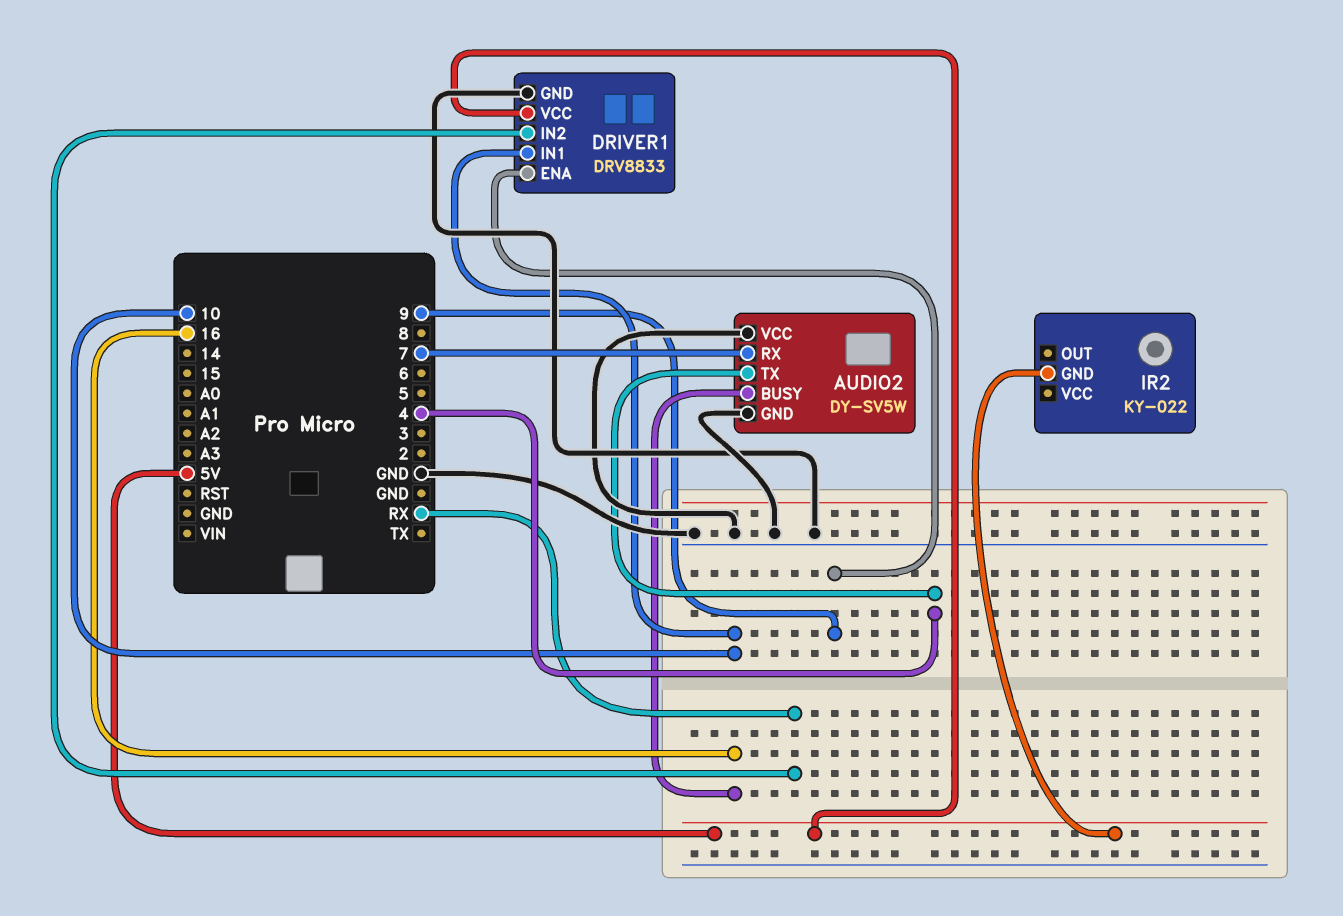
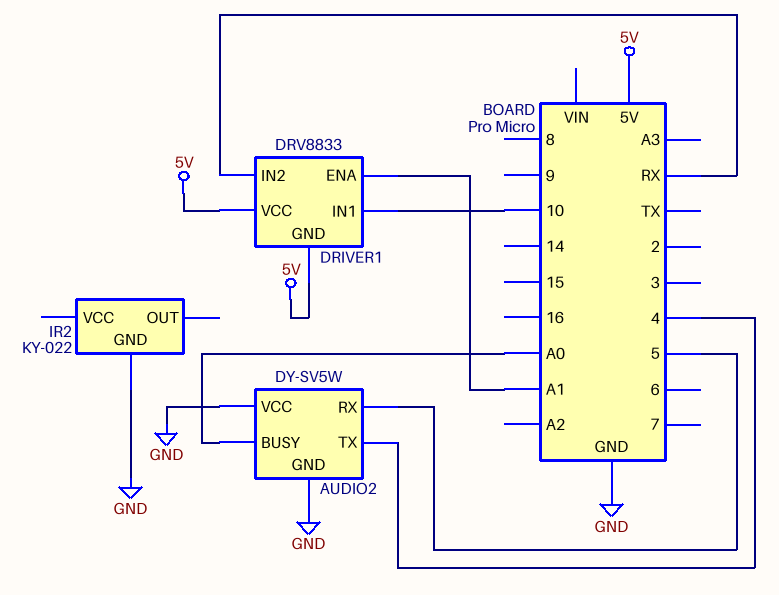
AUDIO2 pin BUSY: 16 -> A0
AUDIO2 pin RX: 7 -> 5
DRIVER1 pin ENA: 9 -> A1
DRIVER1 pin GND: GND -> 5V
IR2 pin GND: 5V -> GND

